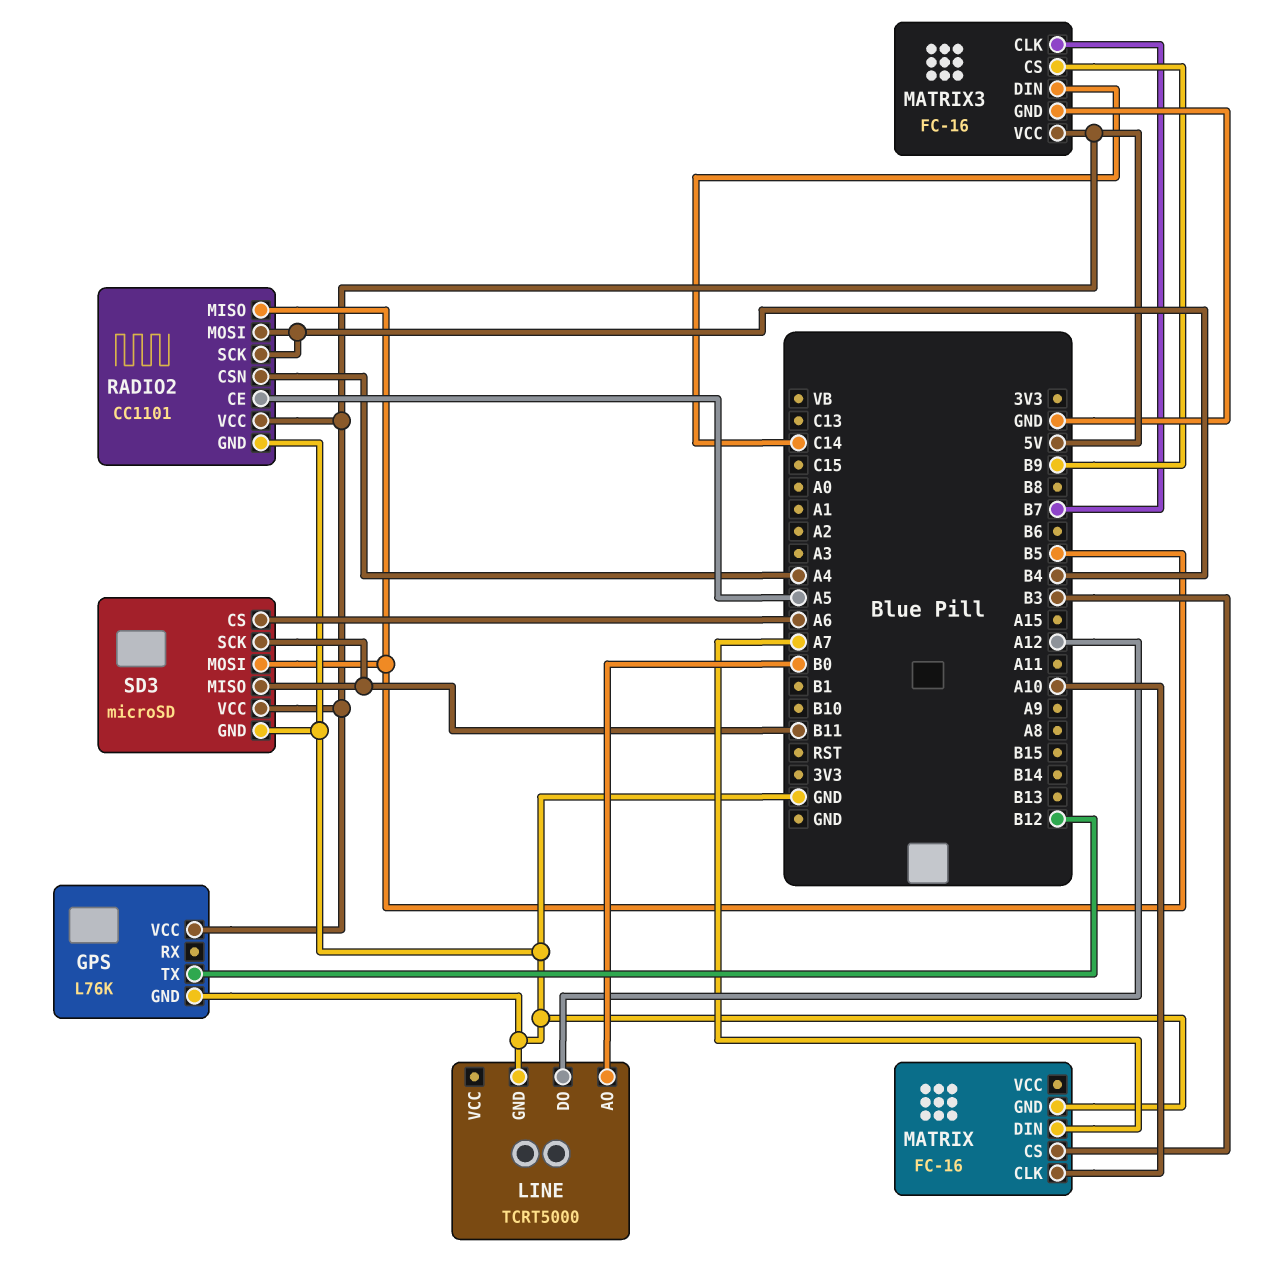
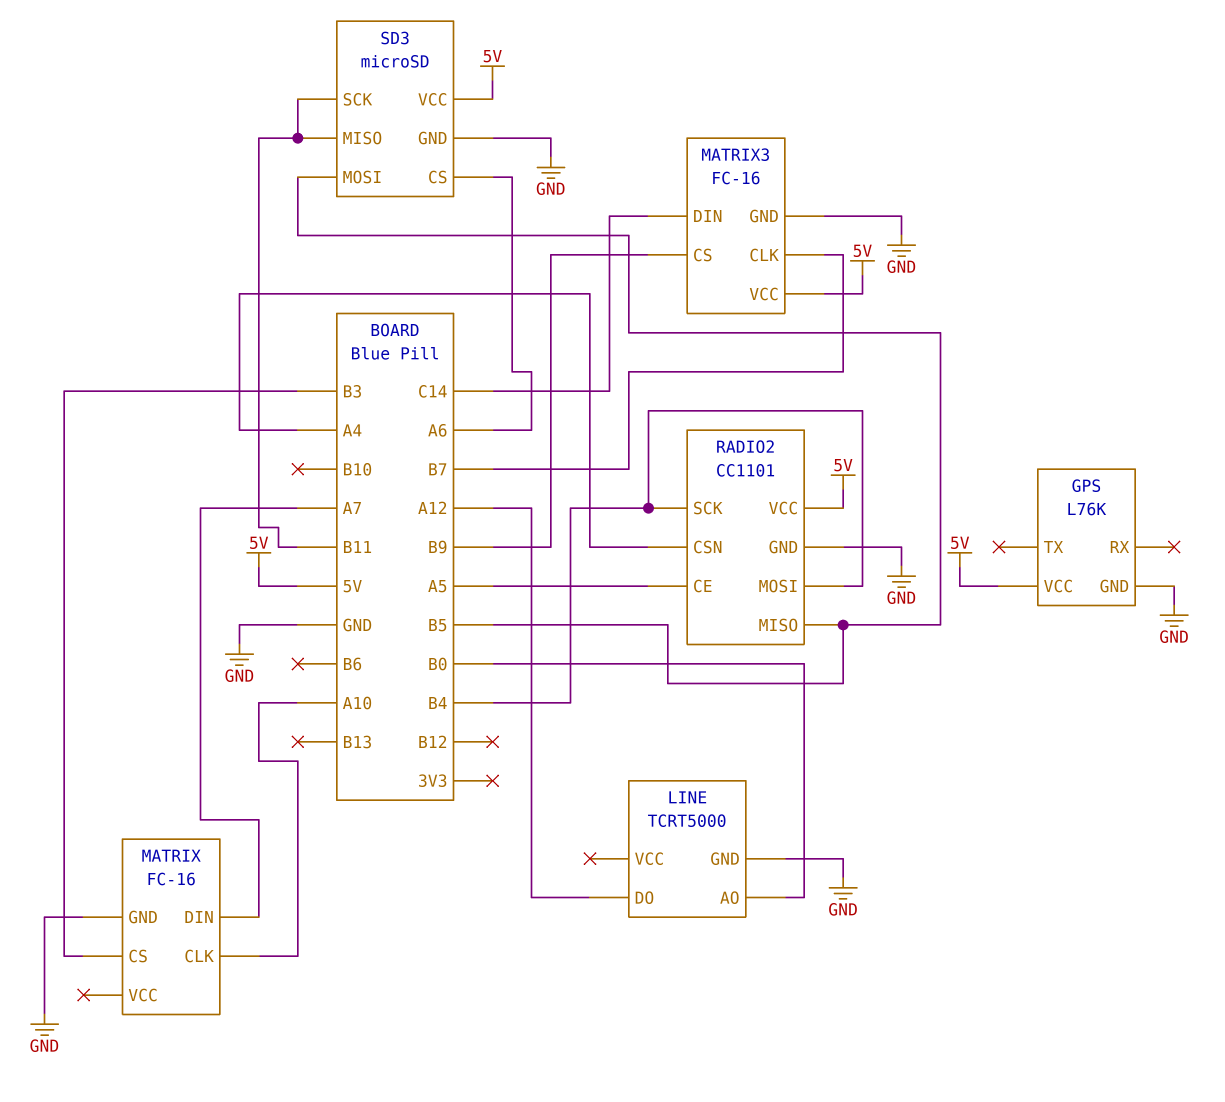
GPS pin TX: B12 -> none

